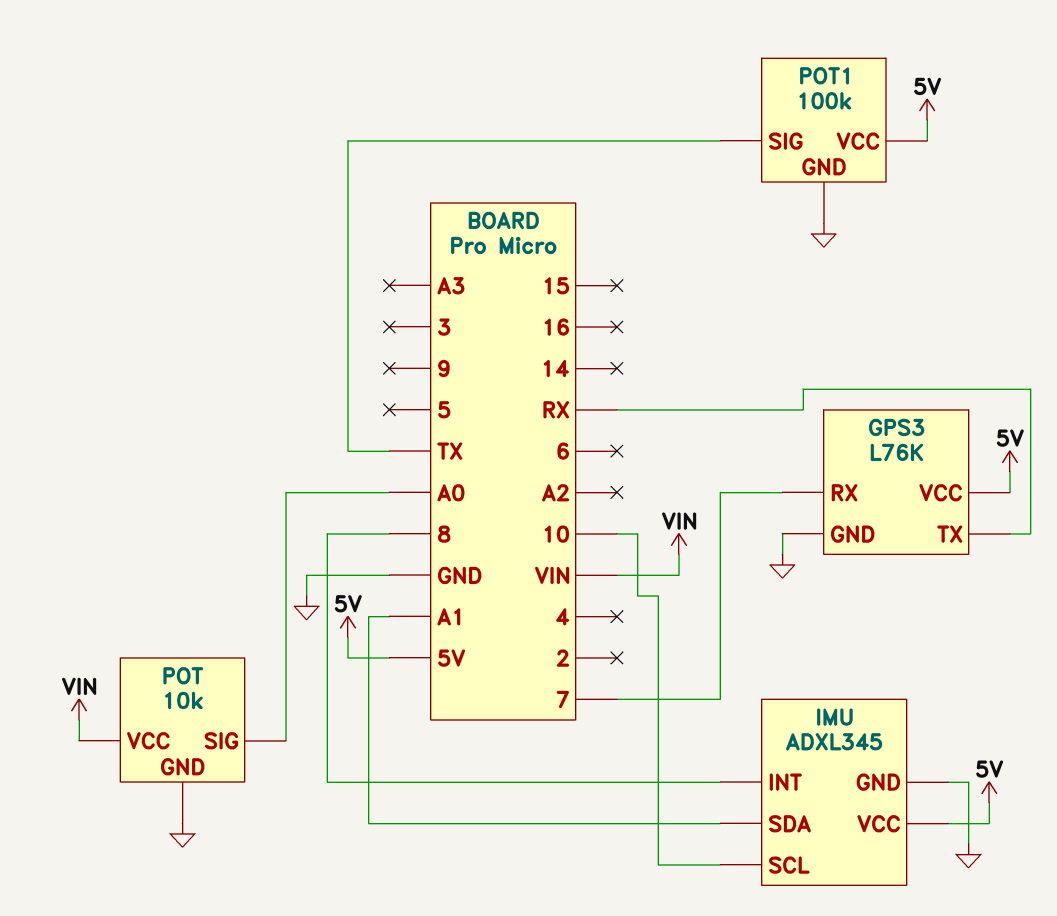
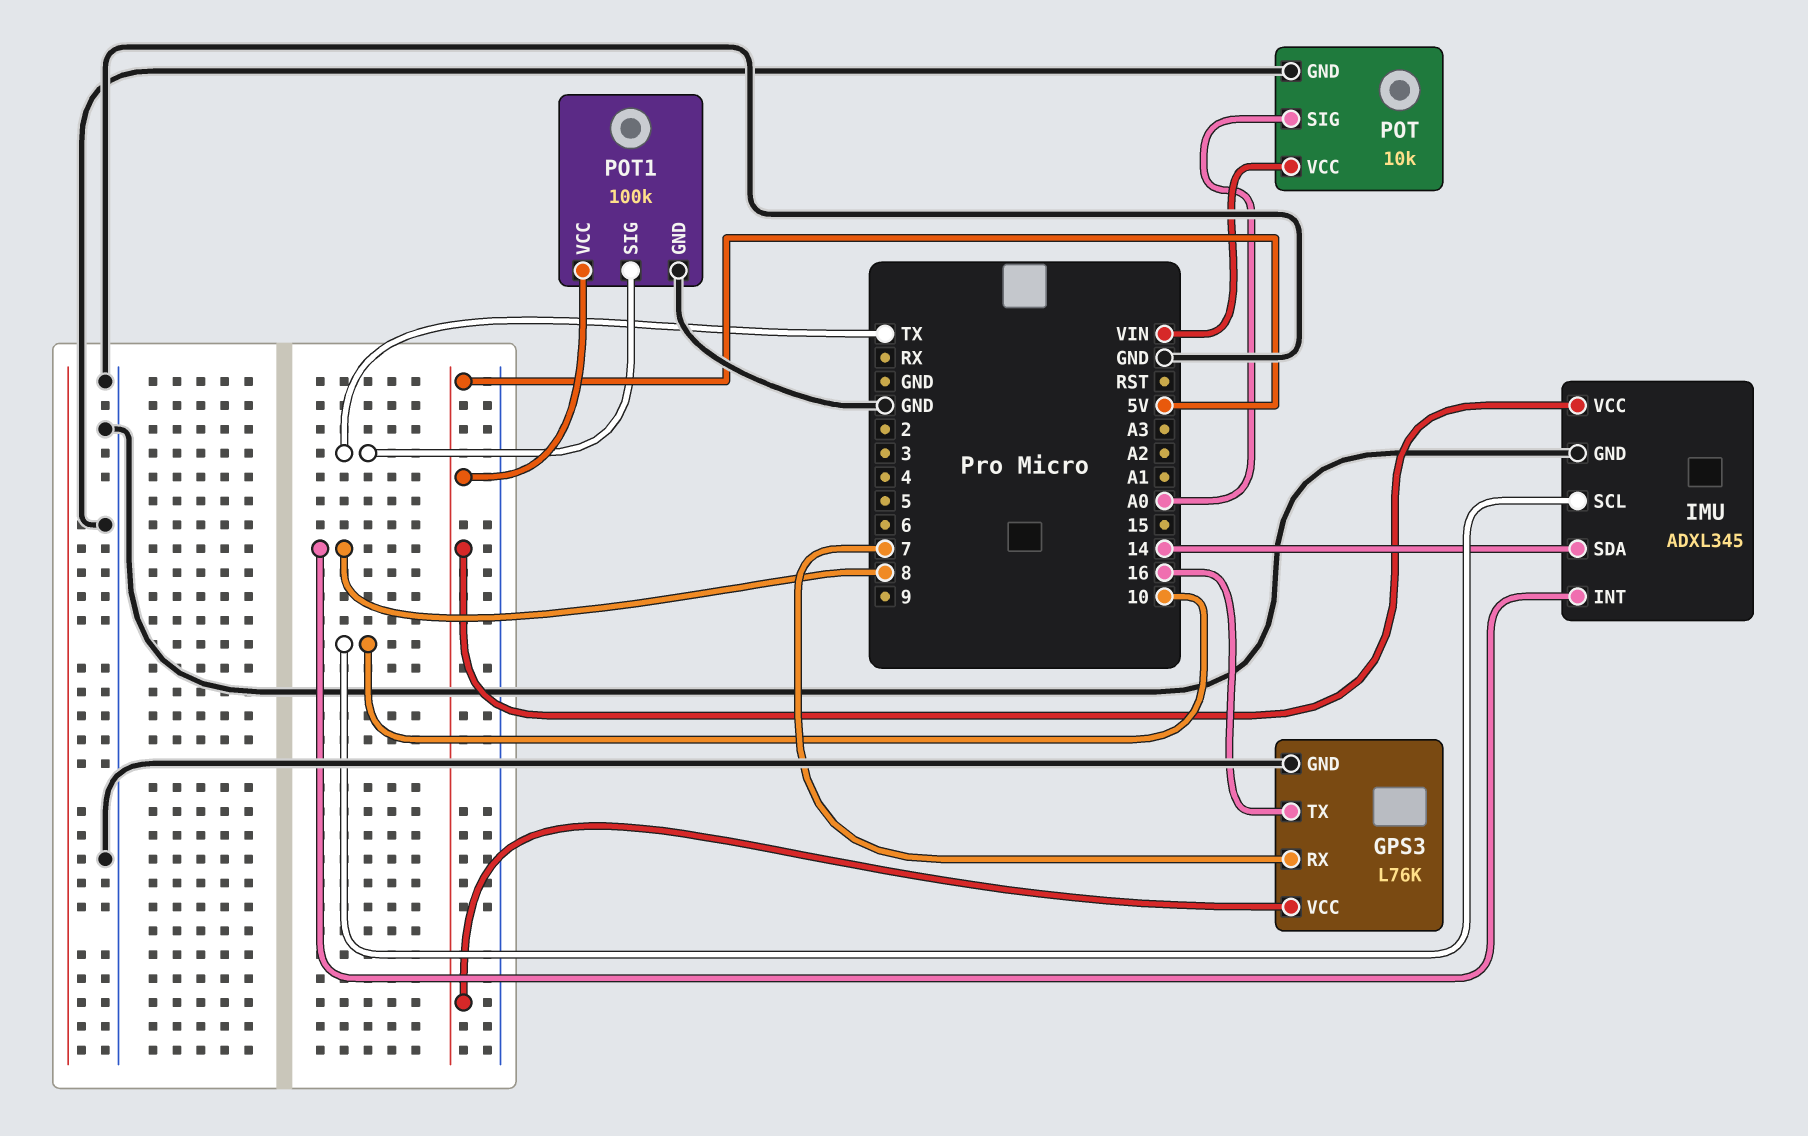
GPS3 pin TX: RX -> 16
IMU pin SDA: A1 -> 14

